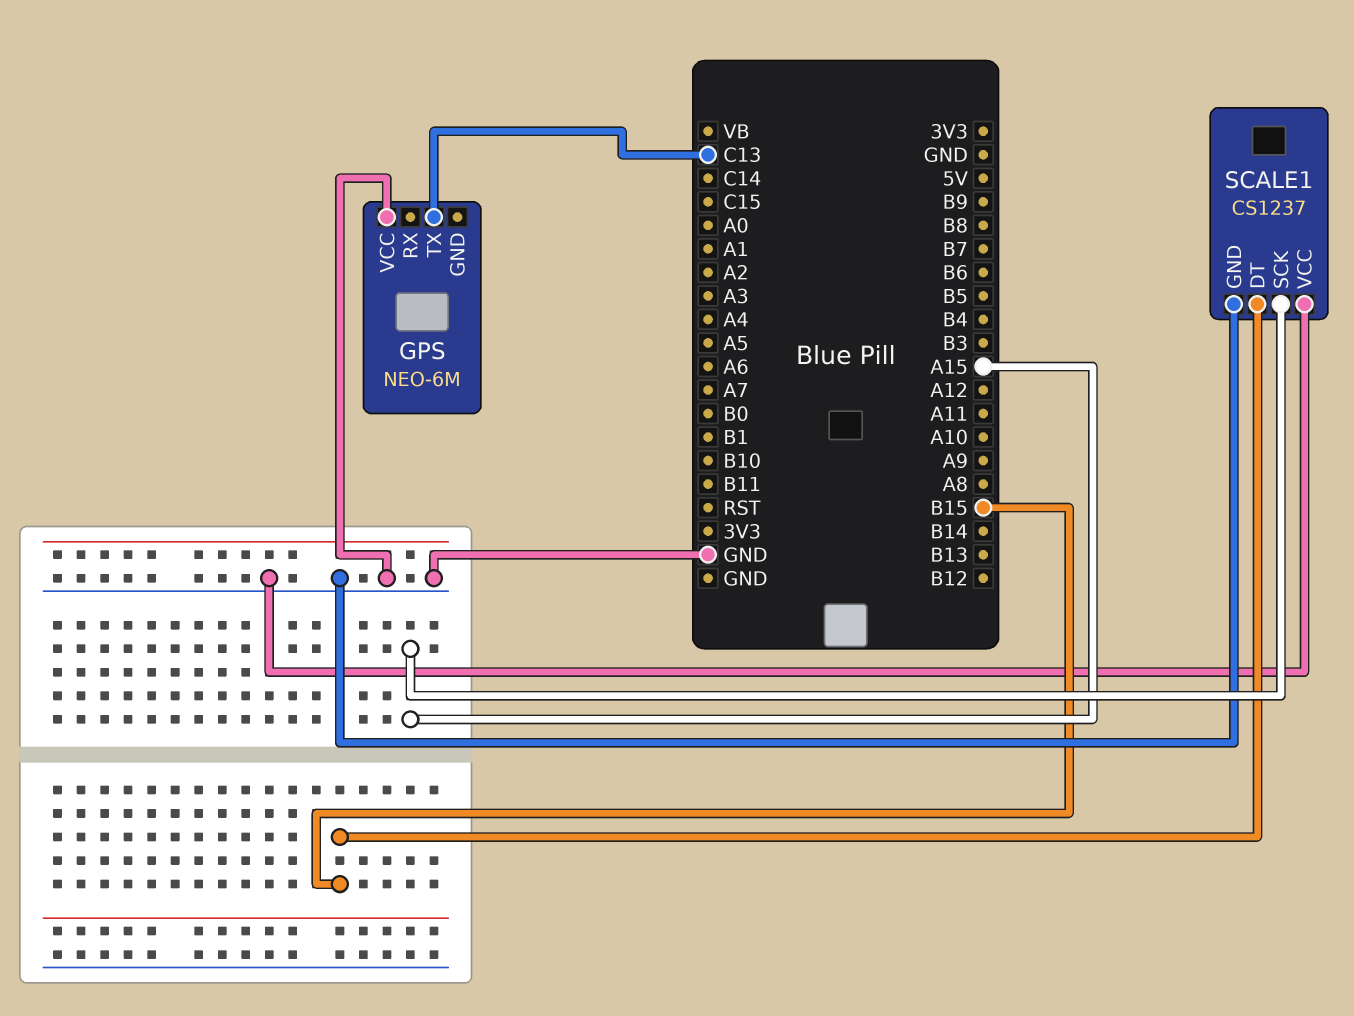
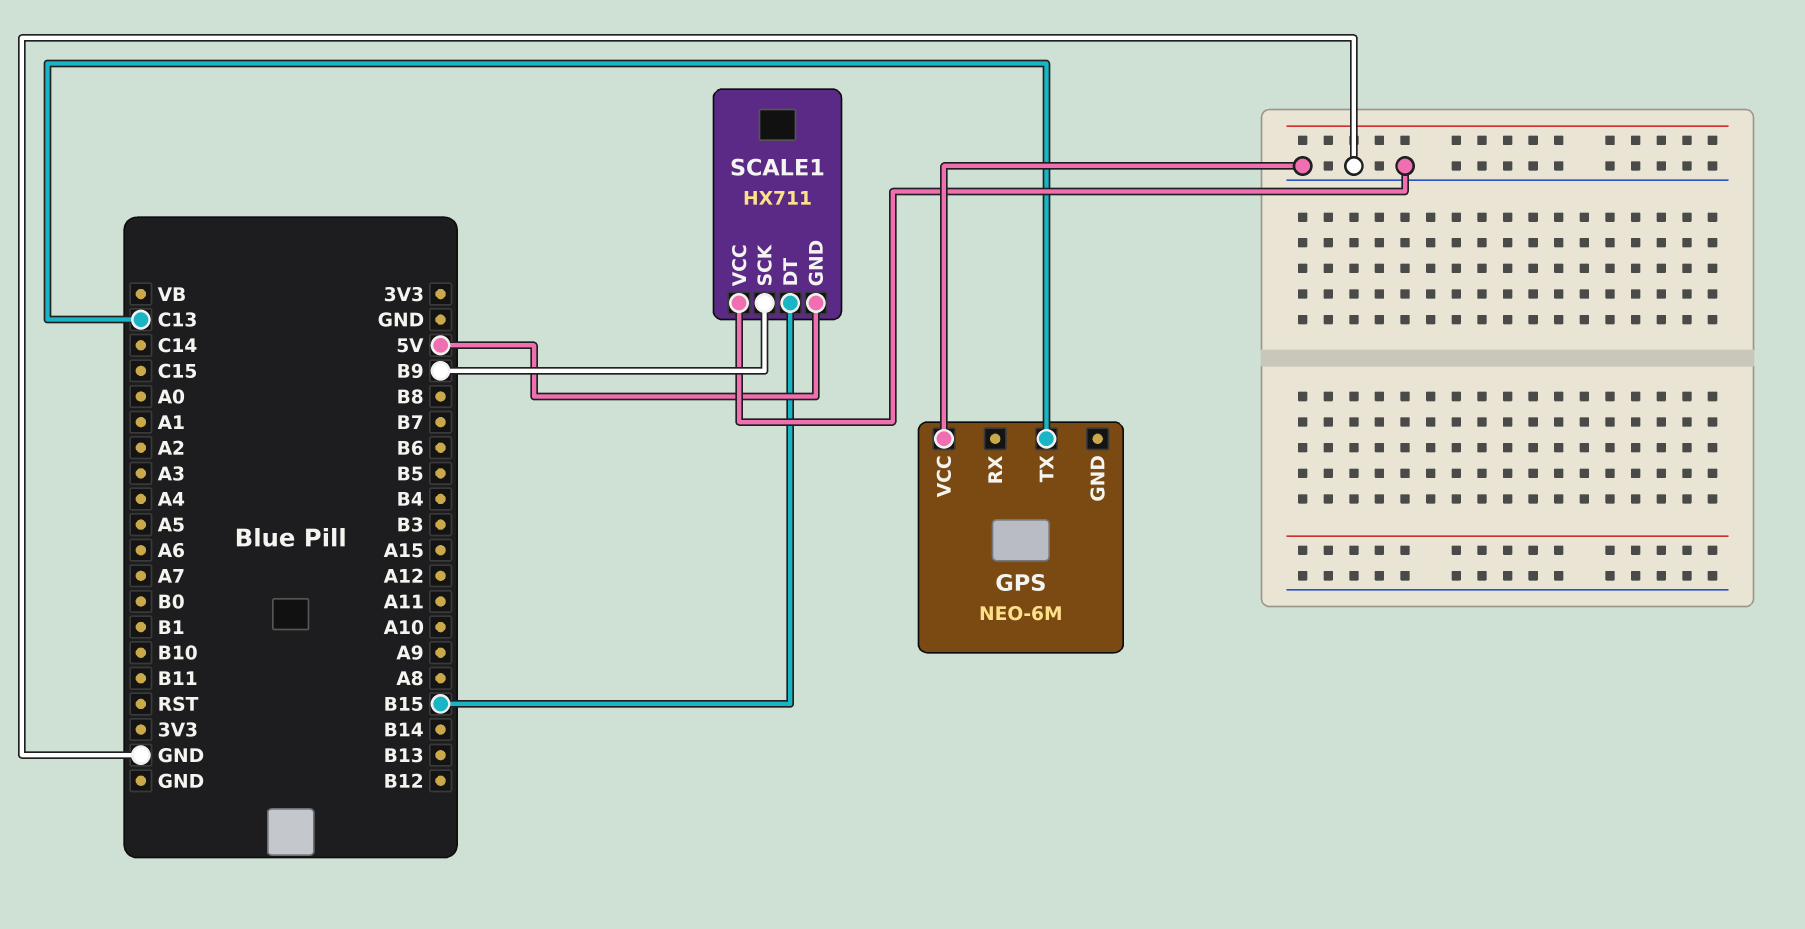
SCALE1: CS1237 -> HX711
SCALE1 pin GND: GND -> 5V
SCALE1 pin SCK: A15 -> B9

